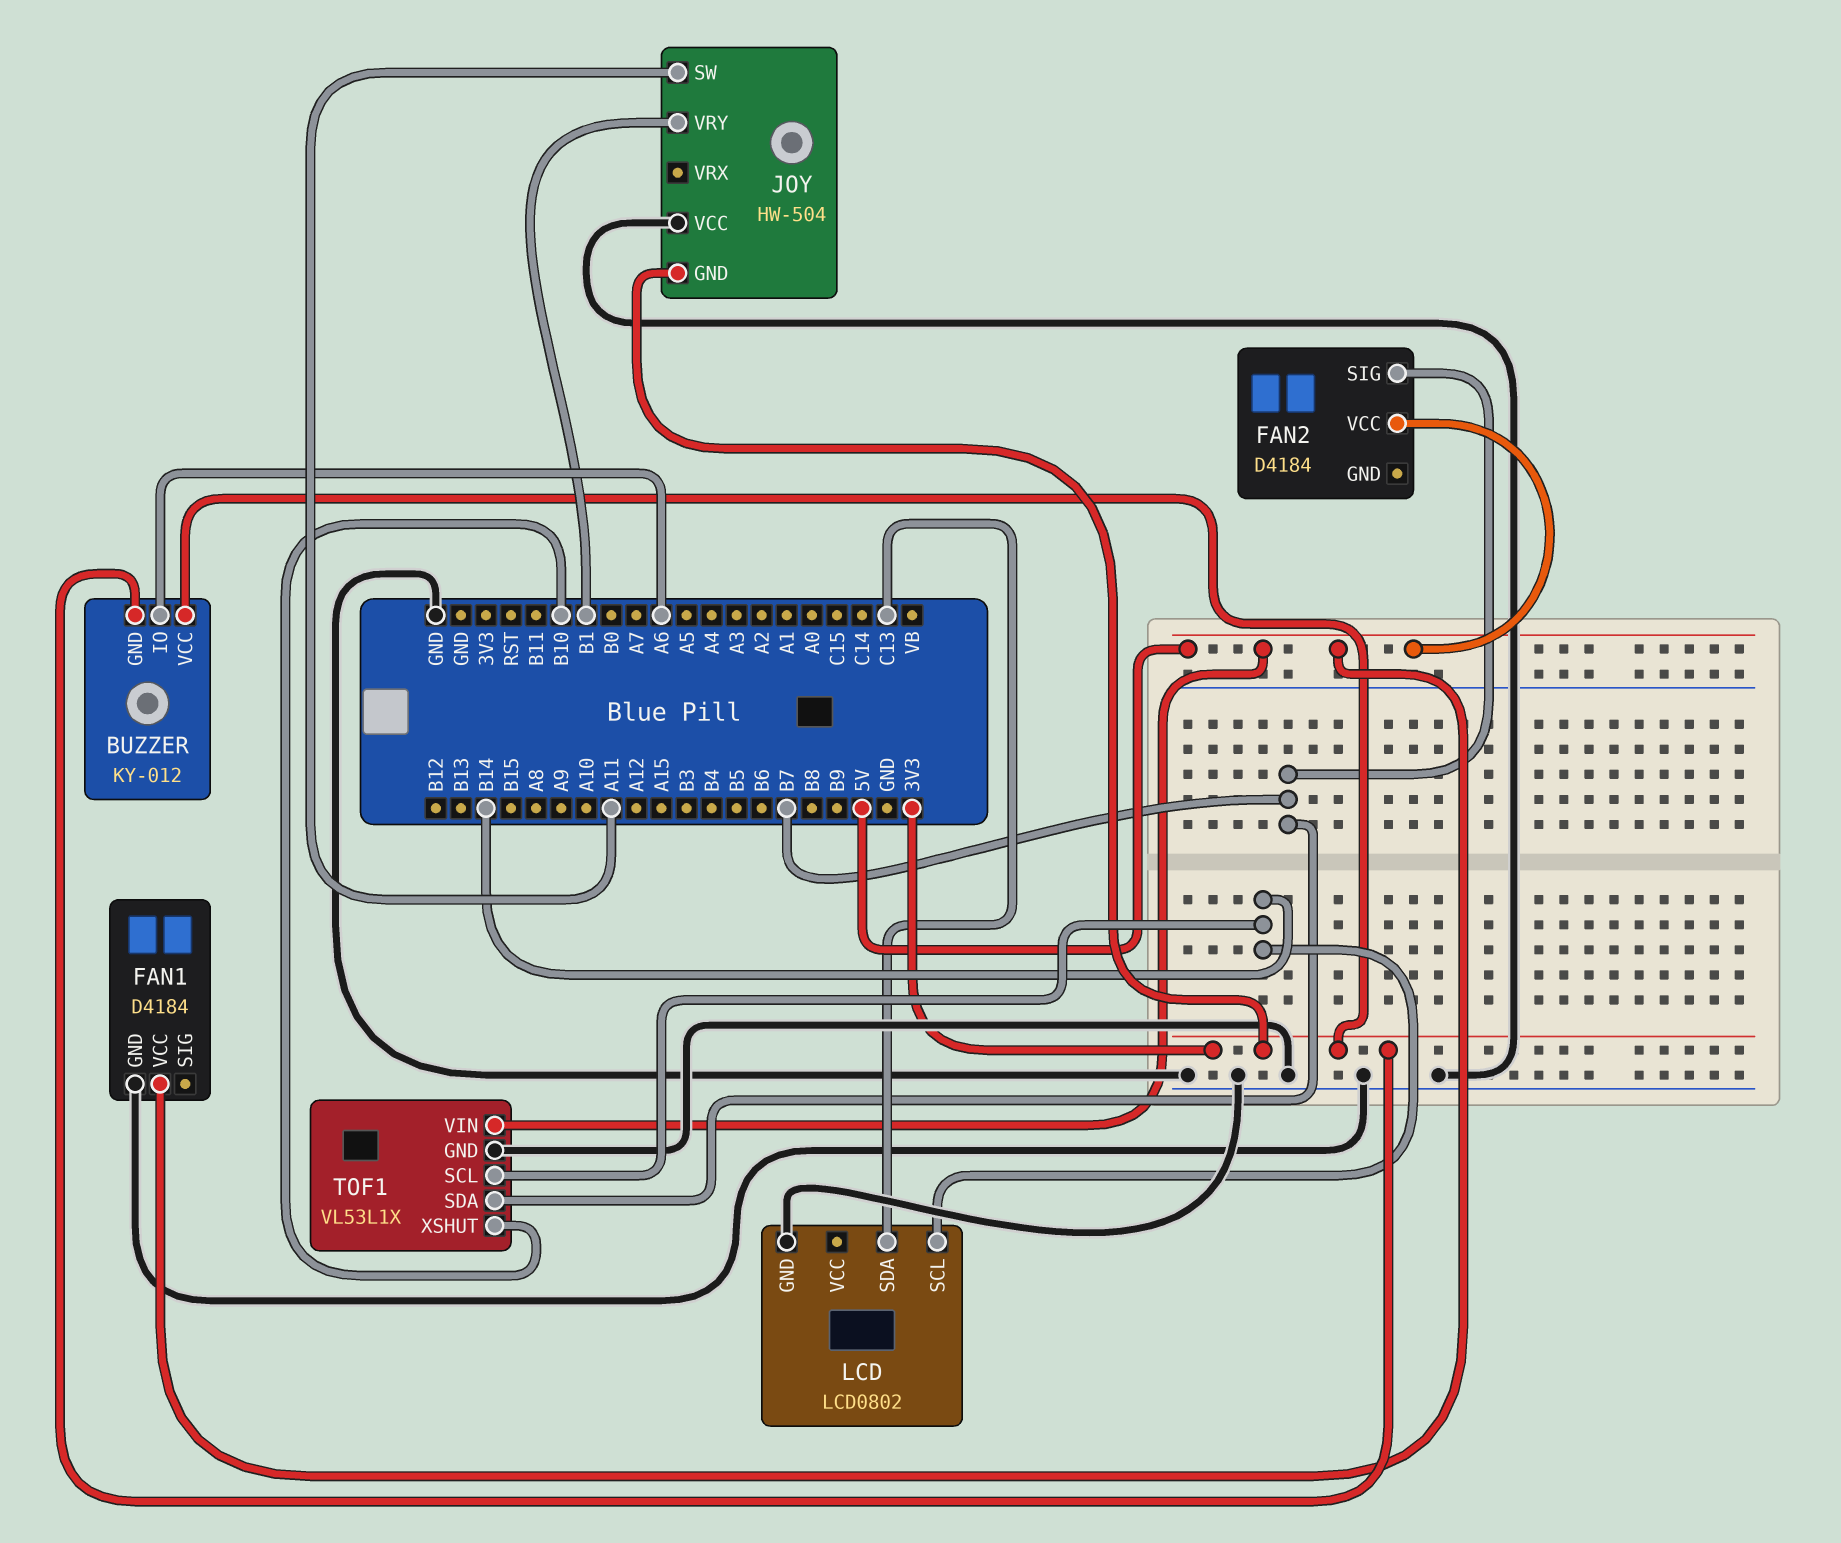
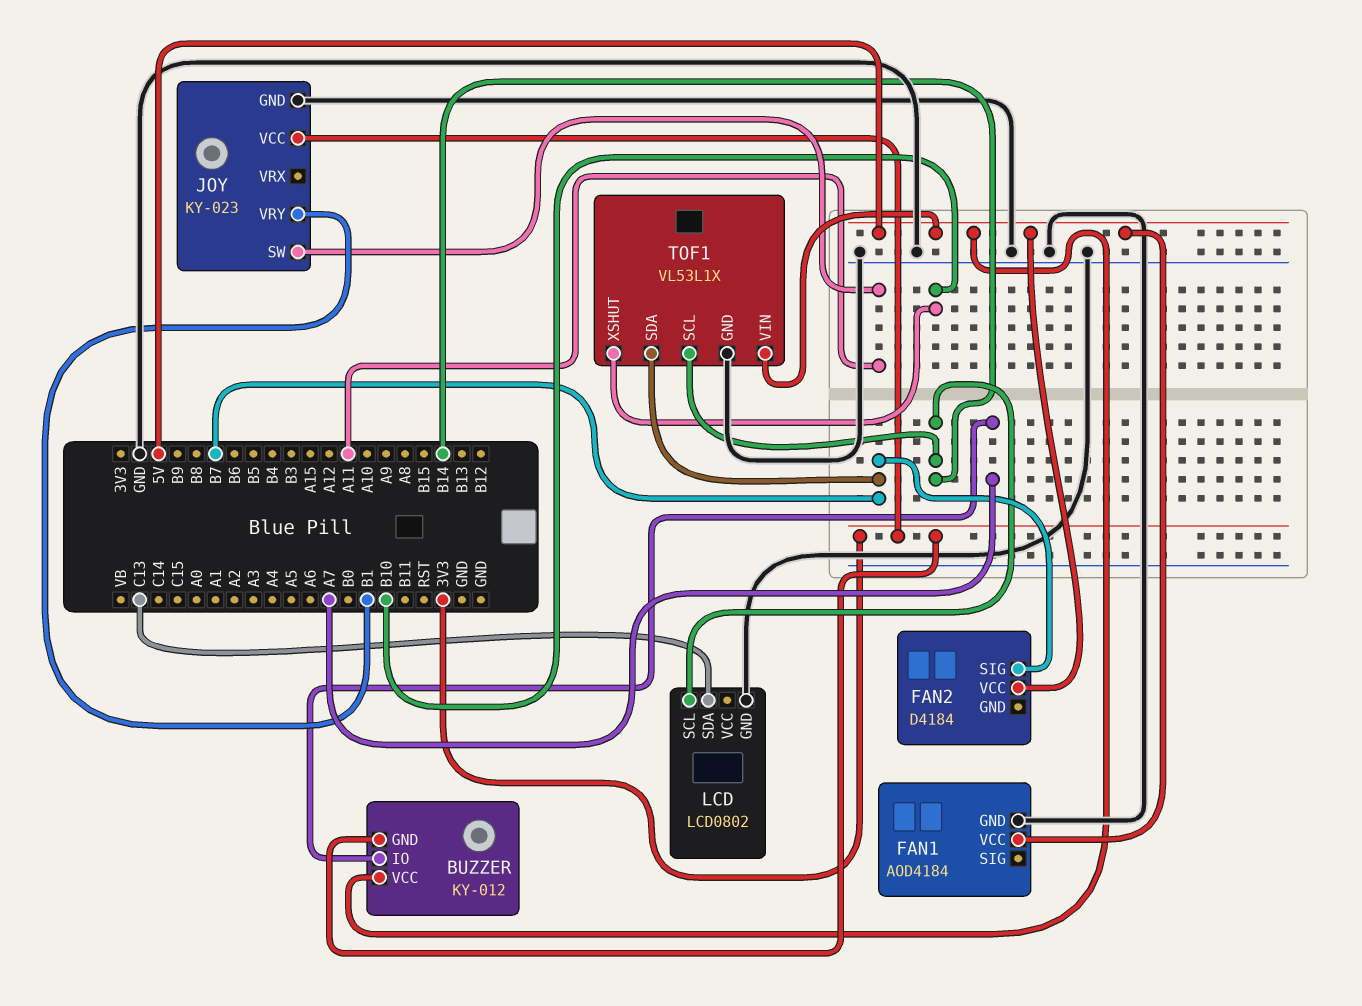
BUZZER pin IO: A6 -> A7
BUZZER pin VCC: 3V3 -> 5V
FAN1: D4184 -> AOD4184
JOY: HW-504 -> KY-023
JOY pin GND: 3V3 -> GND
JOY pin VCC: GND -> 3V3

